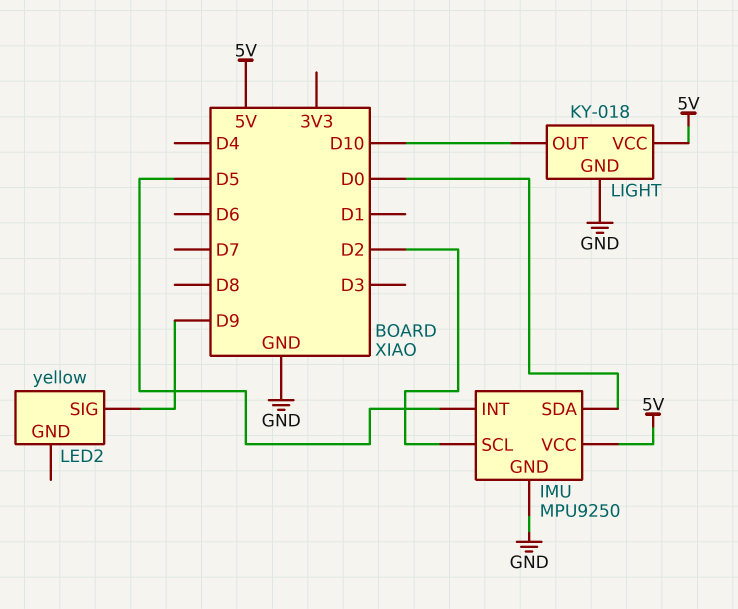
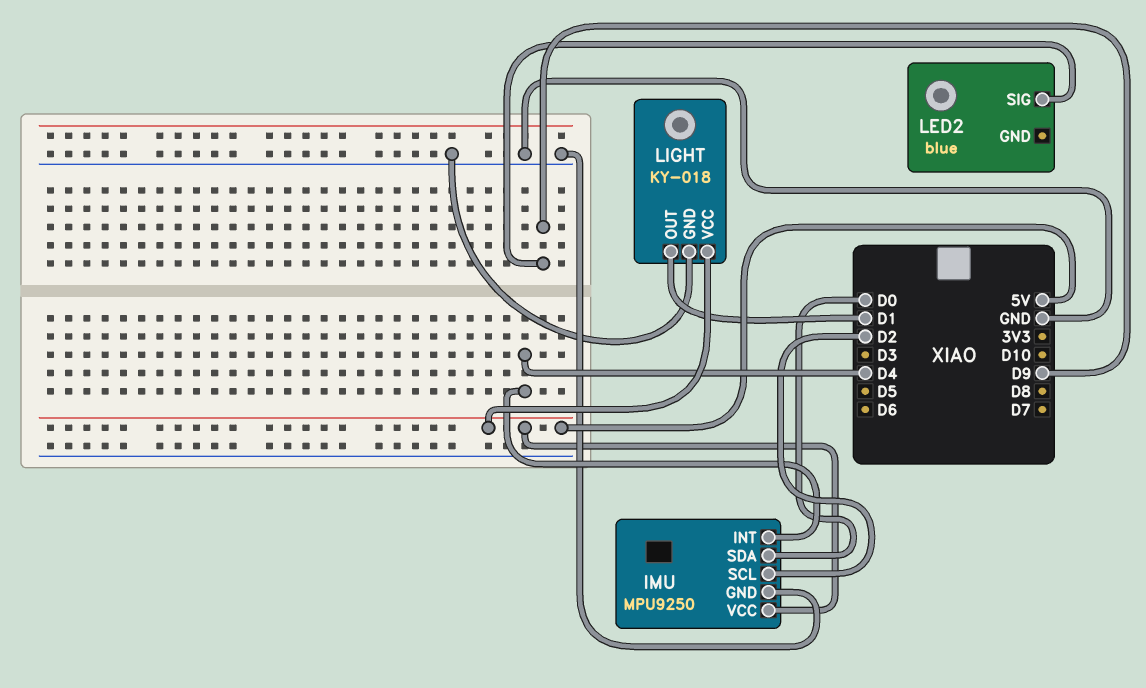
IMU pin INT: D5 -> D4
LED2: yellow -> blue
LIGHT pin OUT: D10 -> D1

